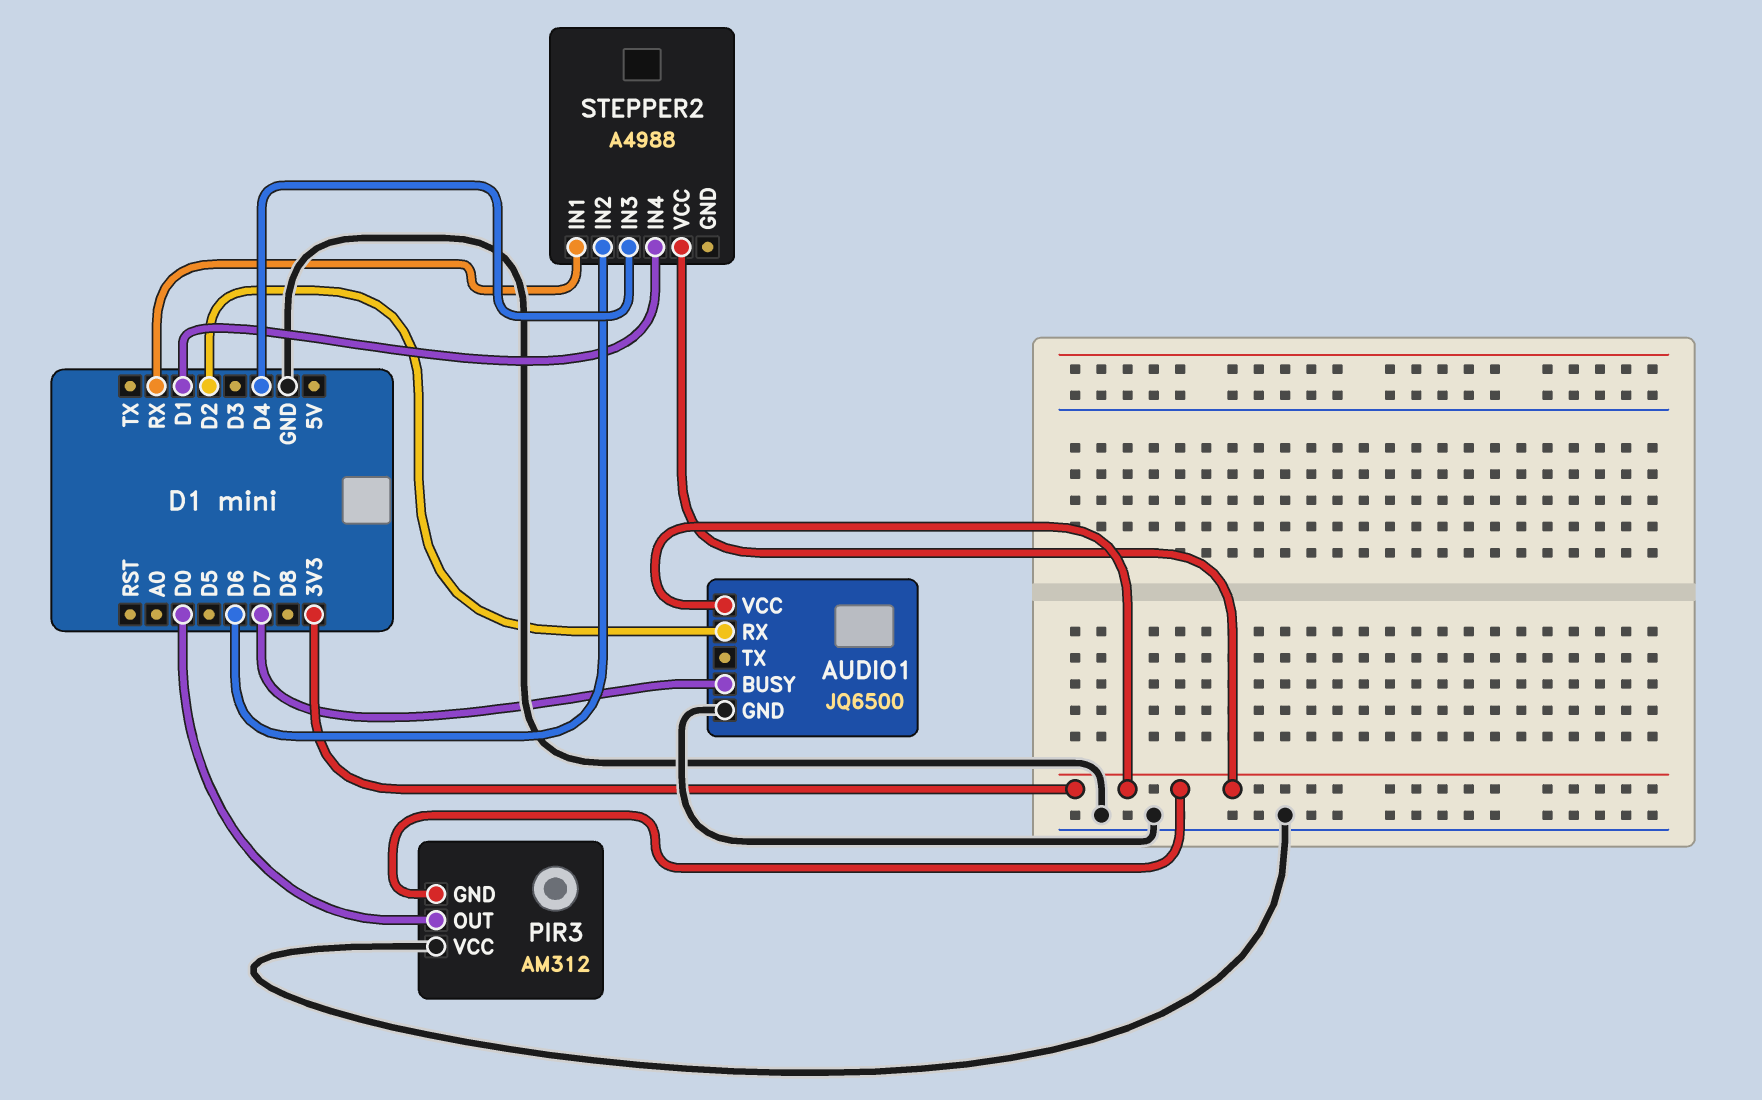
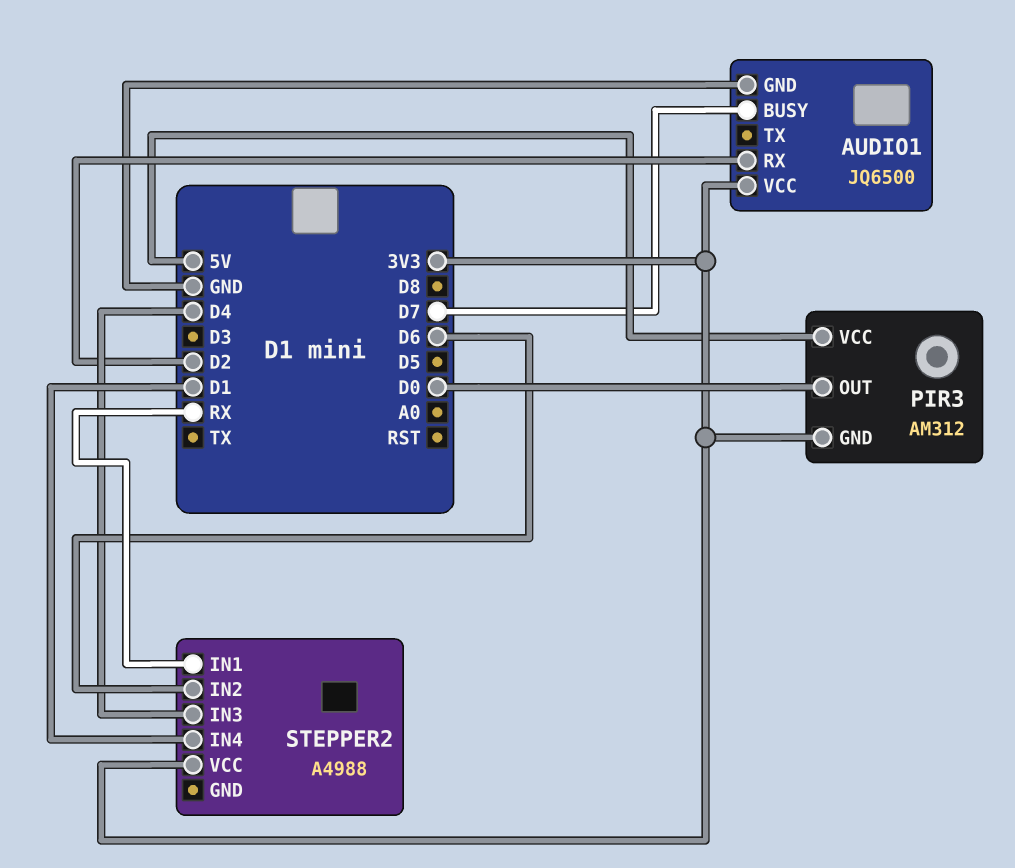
PIR3 pin VCC: GND -> 5V

